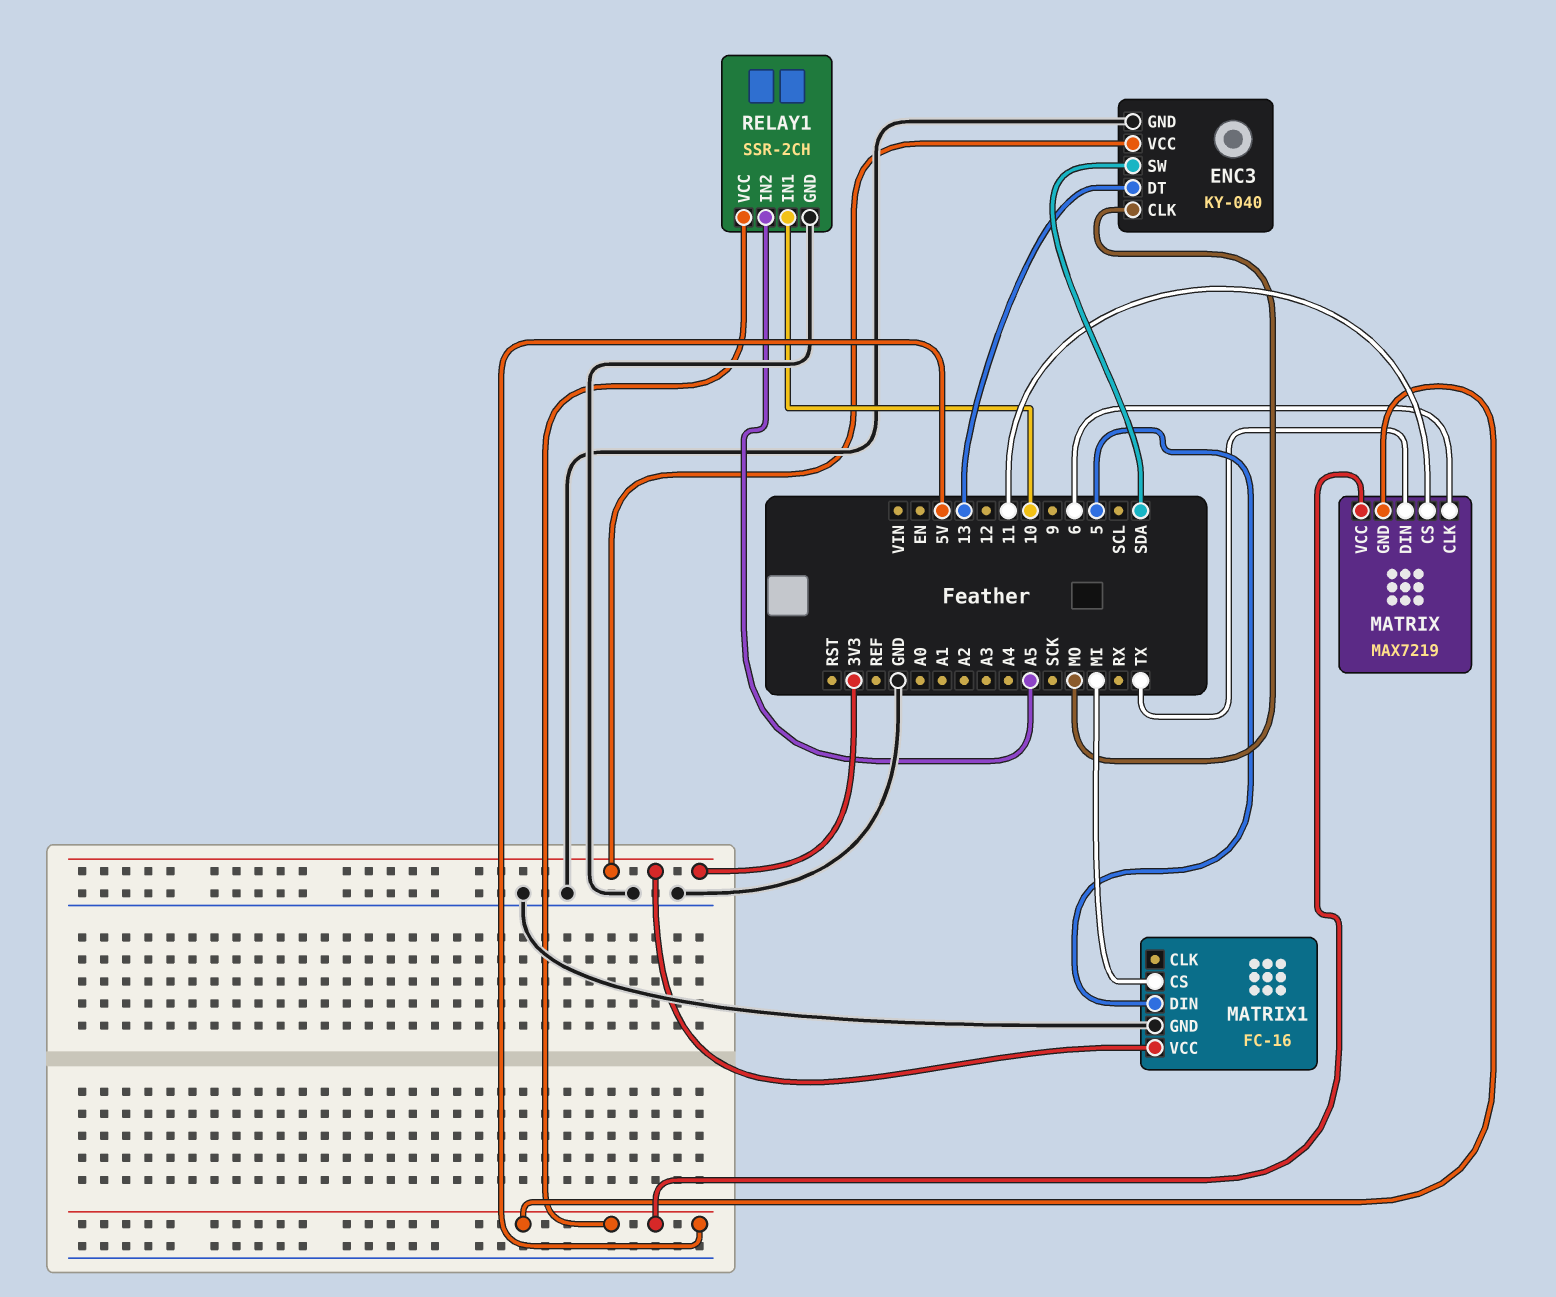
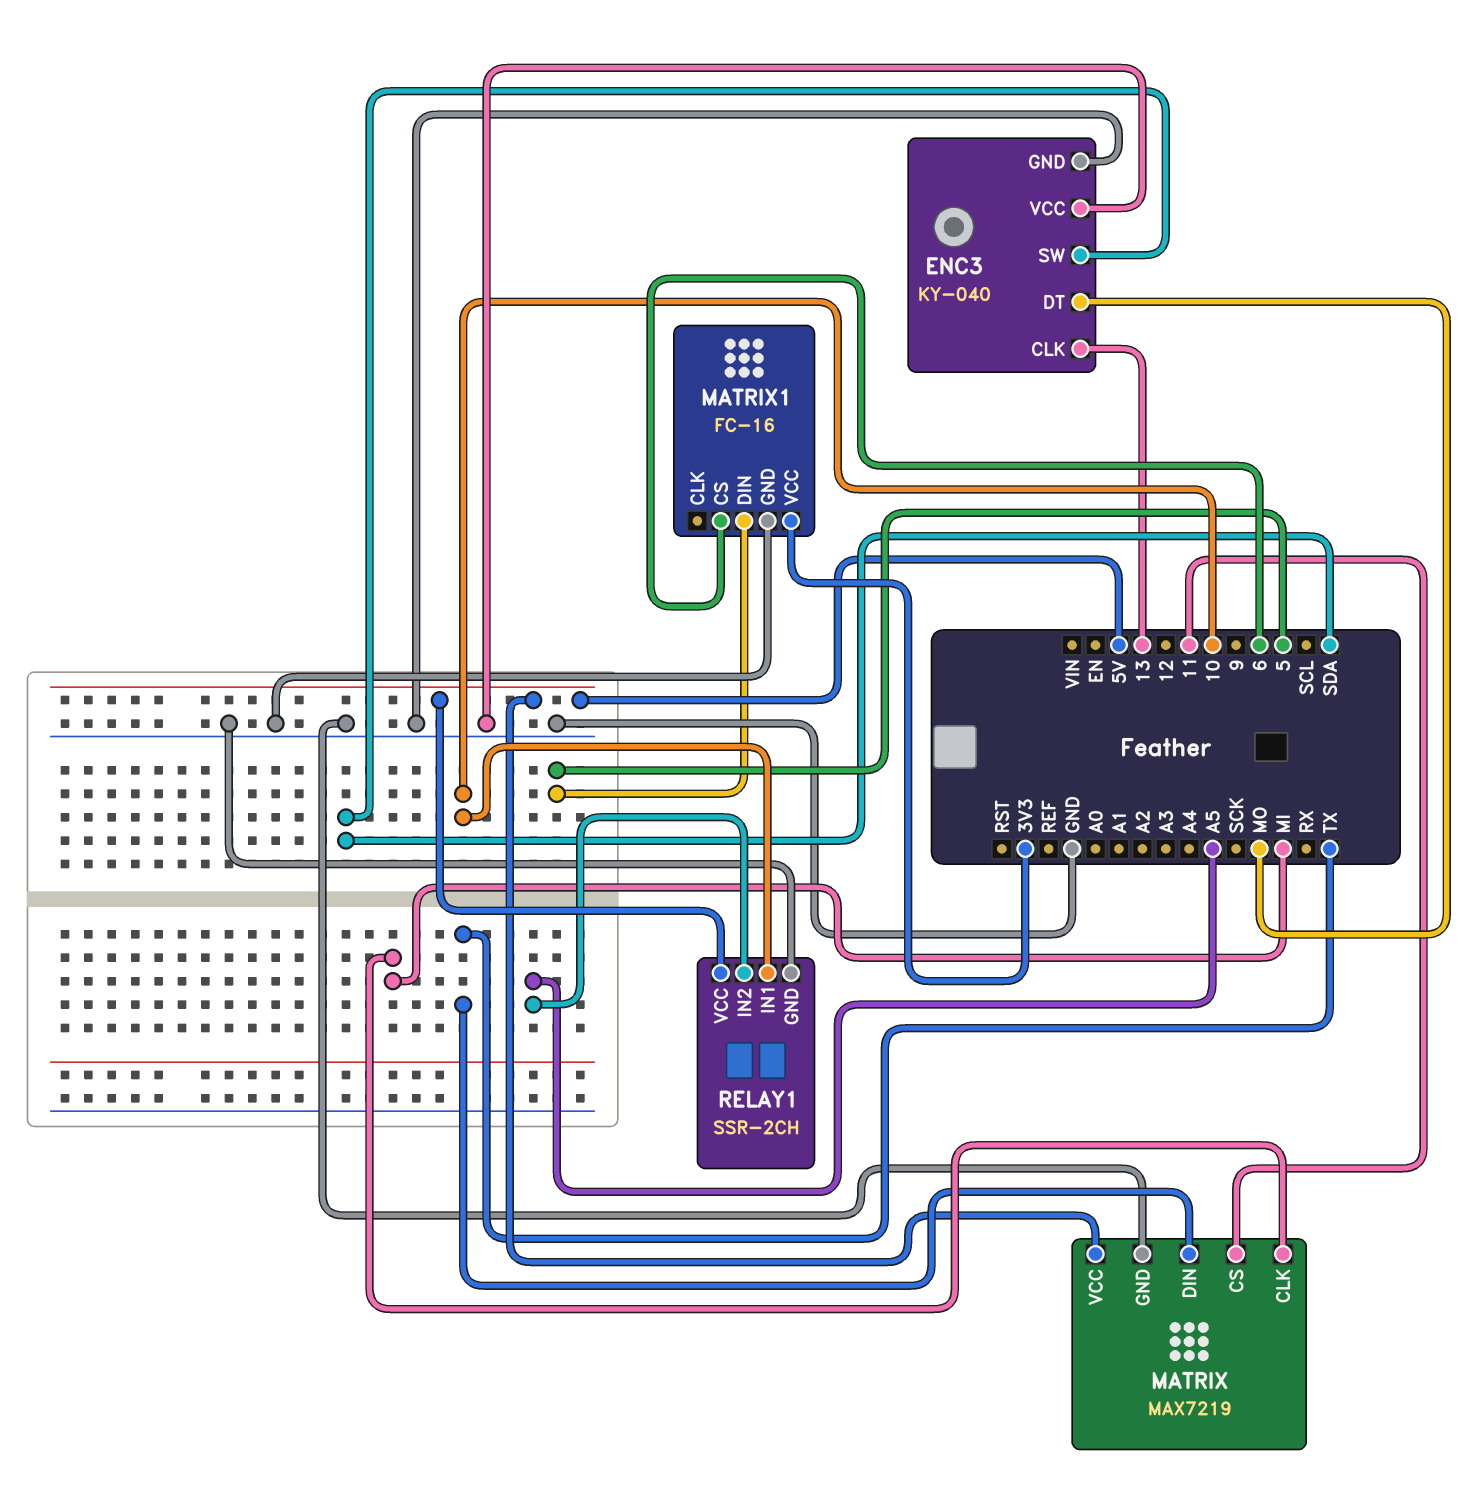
ENC3 pin CLK: MO -> 13
ENC3 pin DT: 13 -> MO
ENC3 pin VCC: 3V3 -> GND
MATRIX pin CLK: 6 -> MI
MATRIX pin GND: 5V -> GND
MATRIX1 pin CS: MI -> 6

